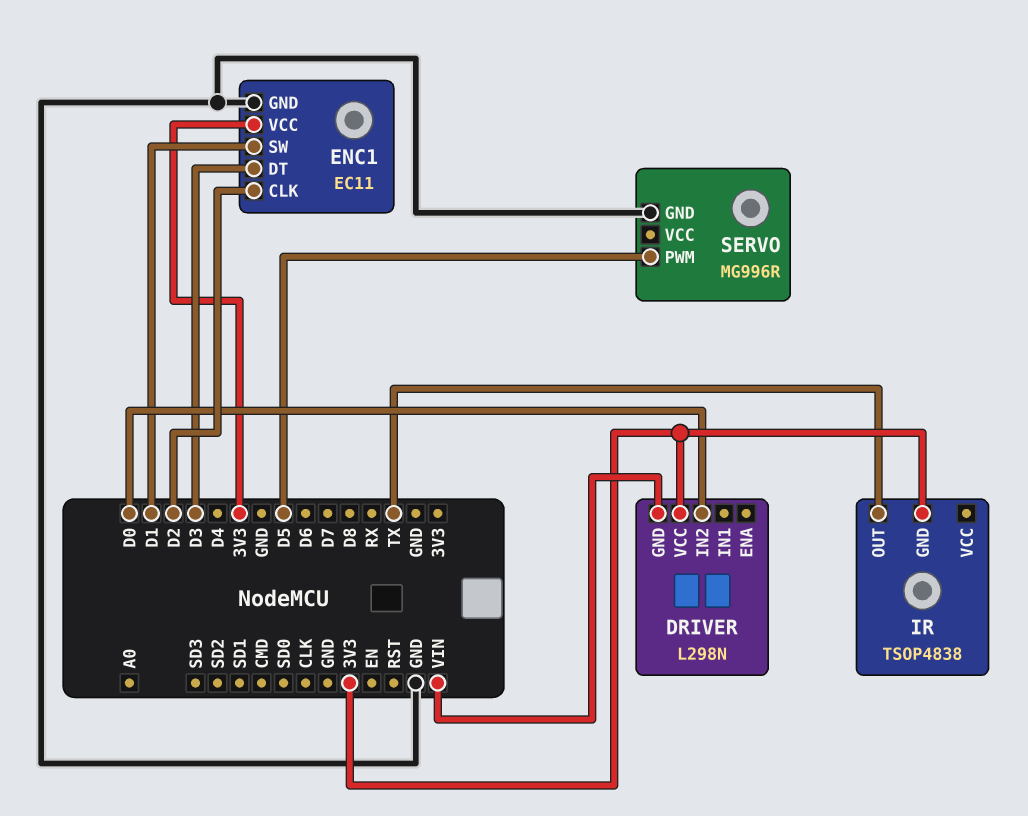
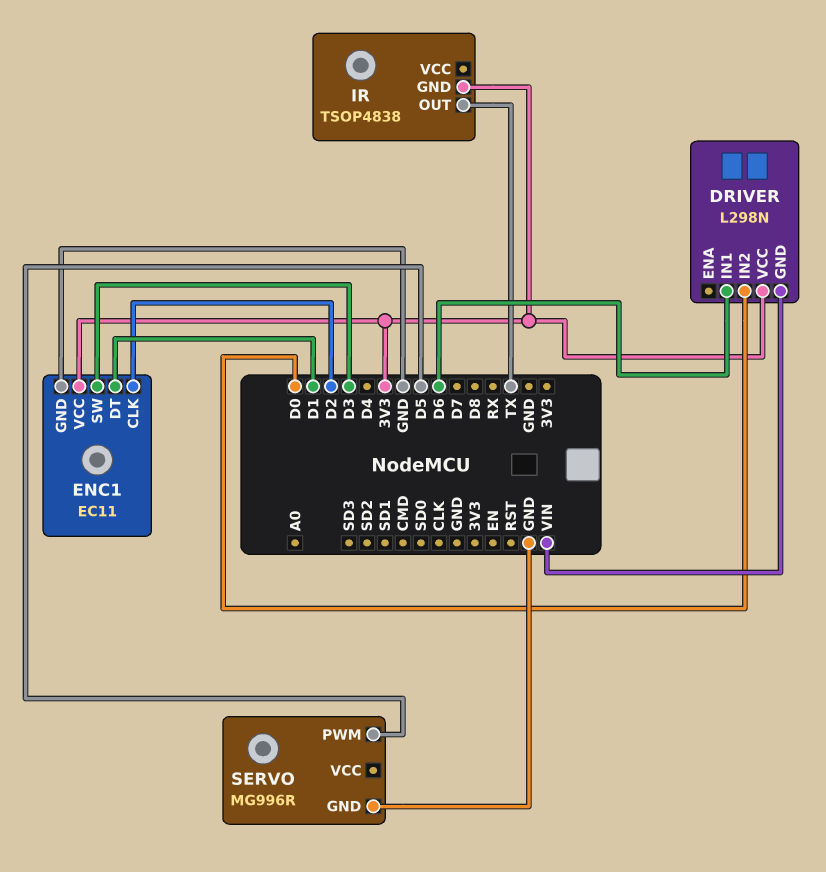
DRIVER pin IN1: none -> D6
ENC1 pin DT: D3 -> D1
ENC1 pin SW: D1 -> D3

